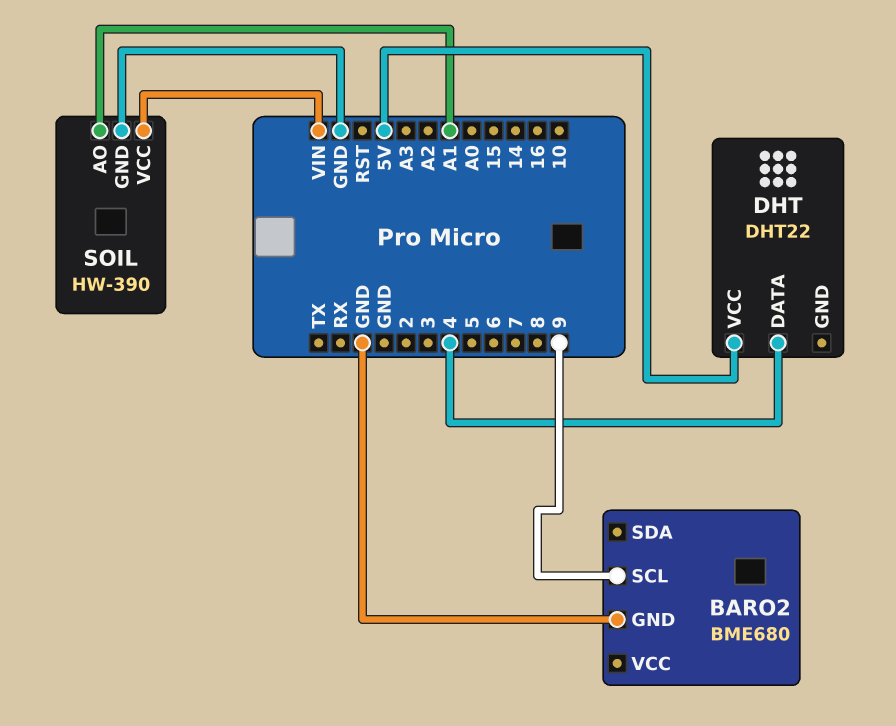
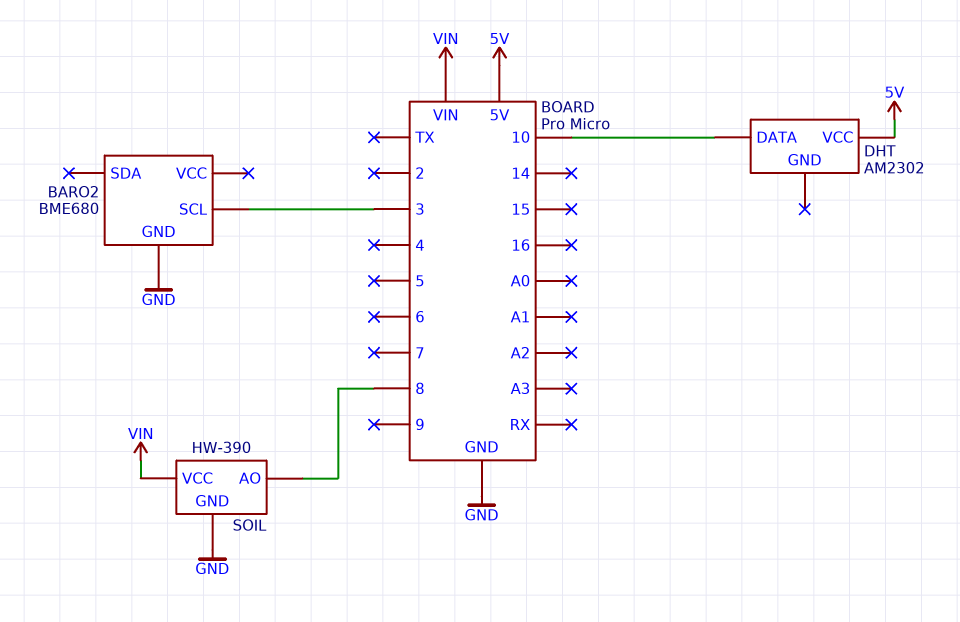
BARO2 pin SCL: 9 -> 3
DHT: DHT22 -> AM2302
DHT pin DATA: 4 -> 10
SOIL pin AO: A1 -> 8

